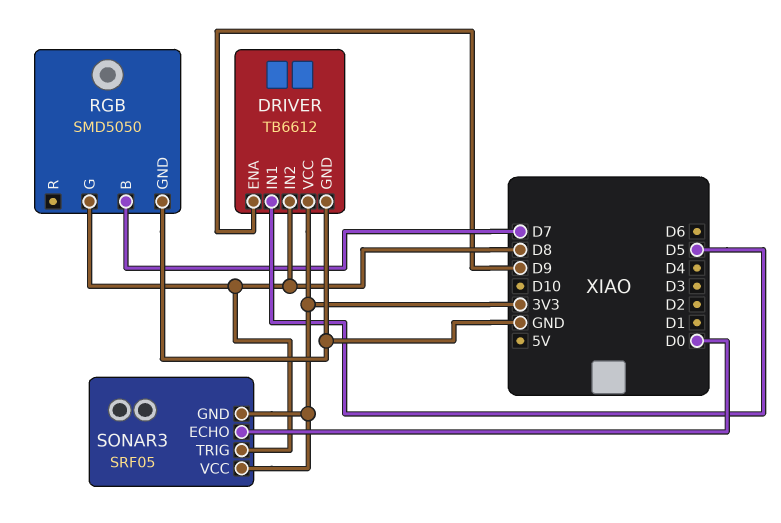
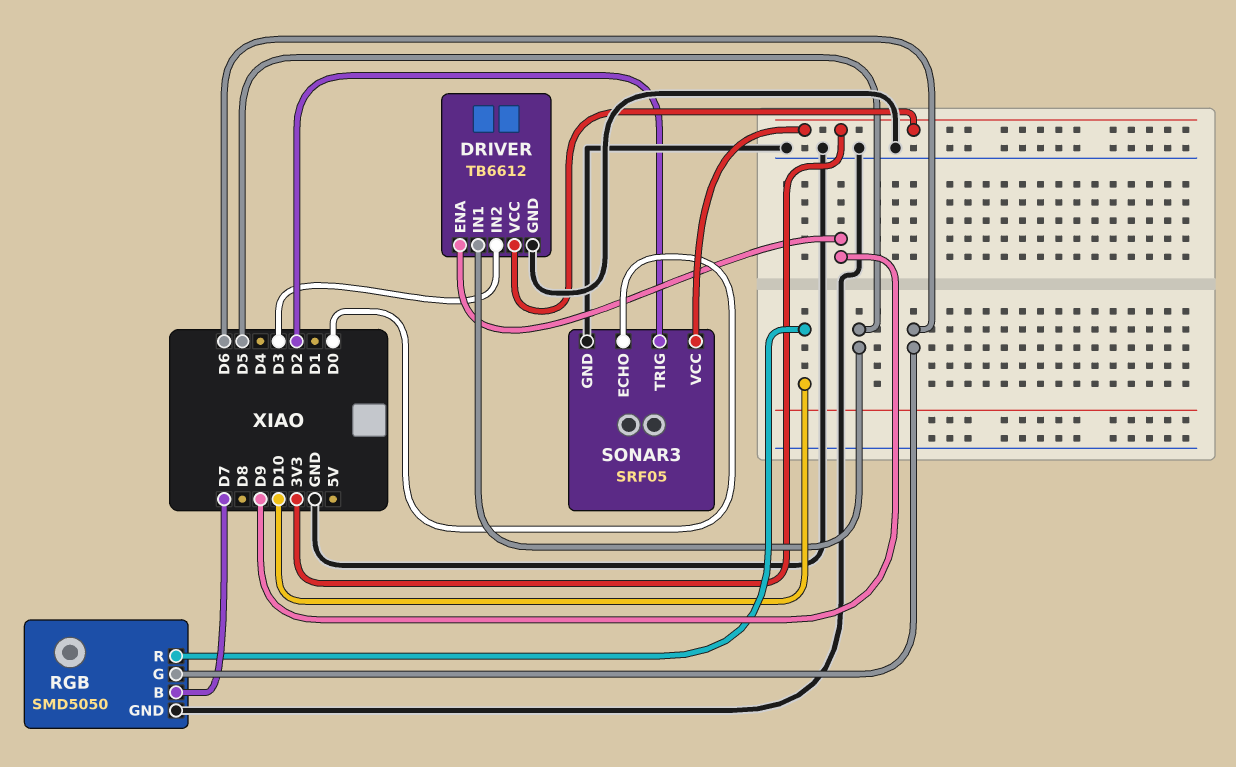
DRIVER pin IN2: D8 -> D3
RGB pin G: D8 -> D6
RGB pin R: none -> D10
SONAR3 pin GND: 3V3 -> GND
SONAR3 pin TRIG: D8 -> D2

